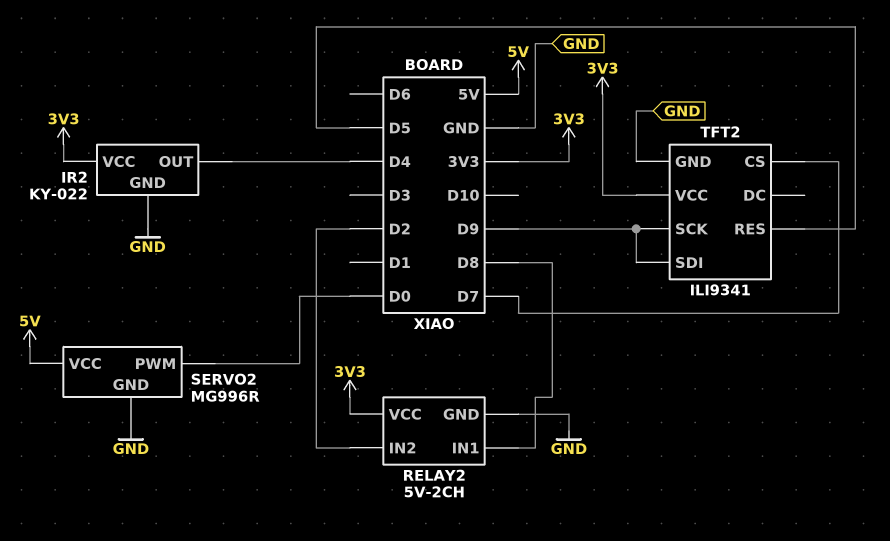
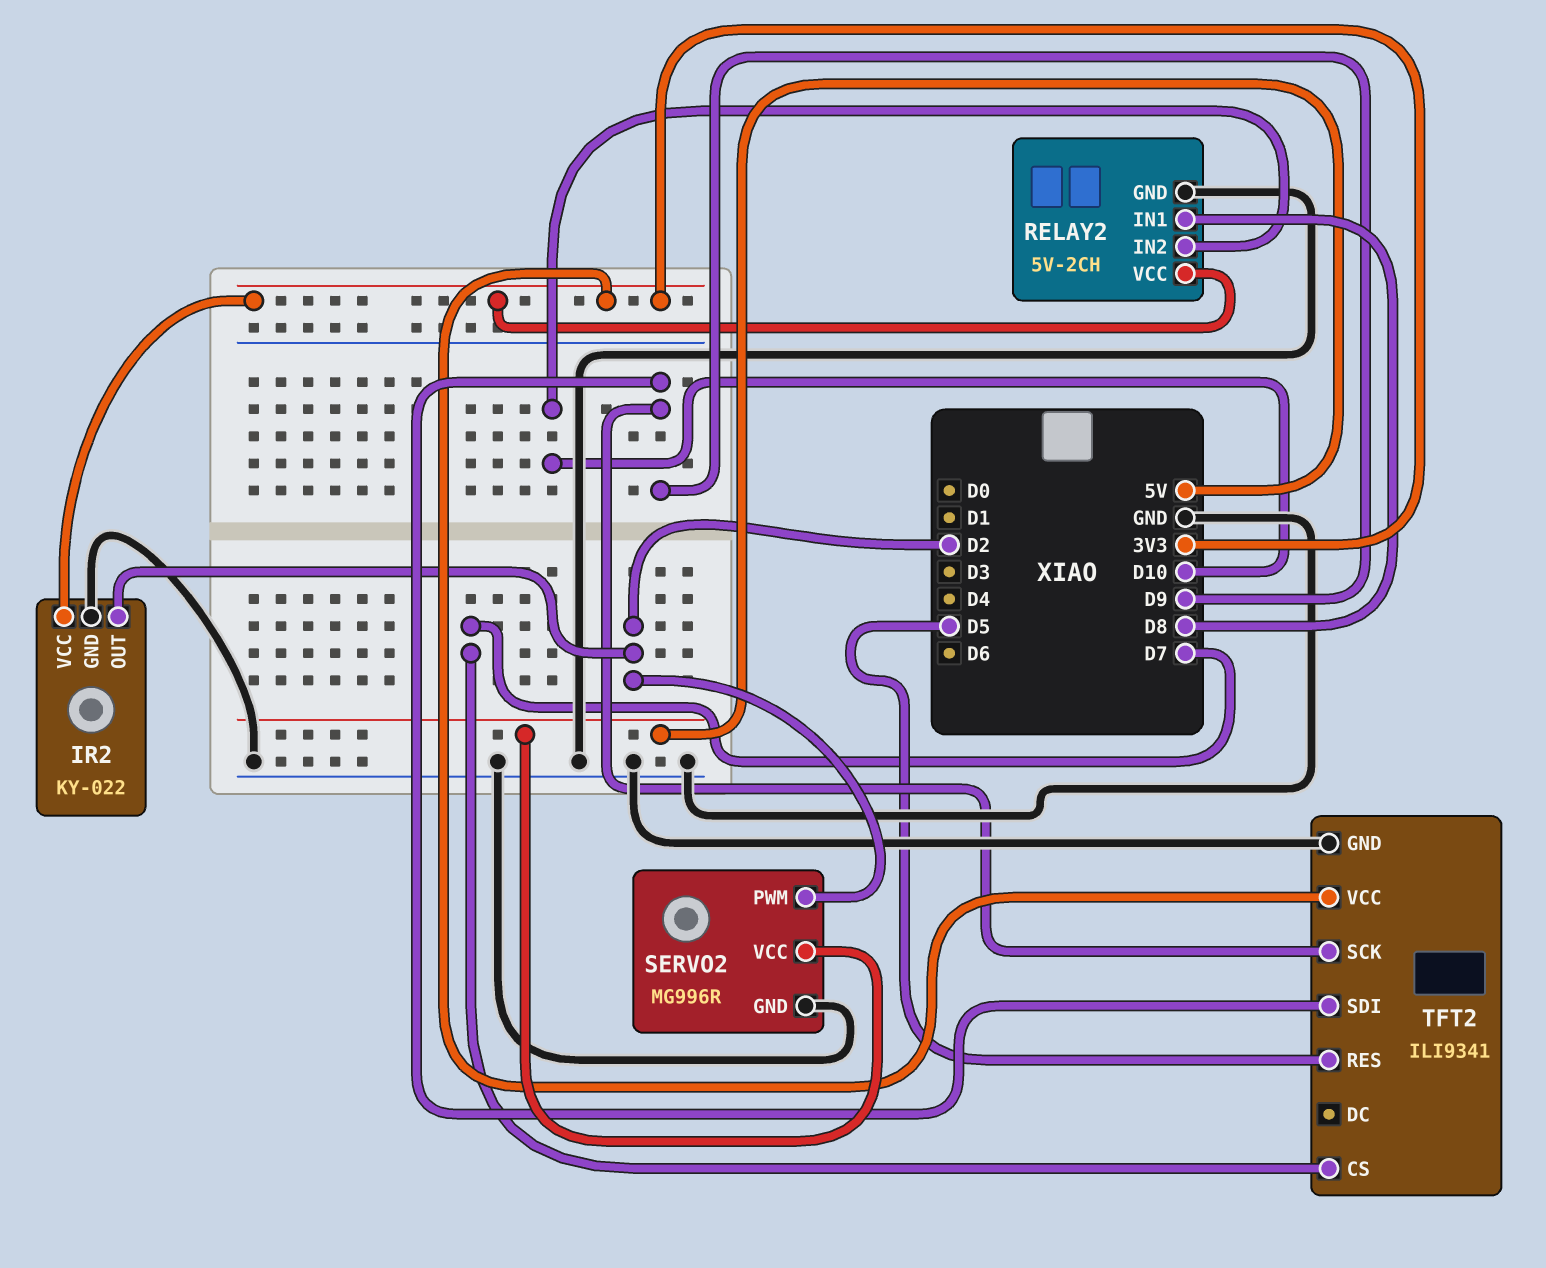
IR2 pin OUT: D4 -> D2
RELAY2 pin IN2: D2 -> D10
SERVO2 pin PWM: D0 -> D2

